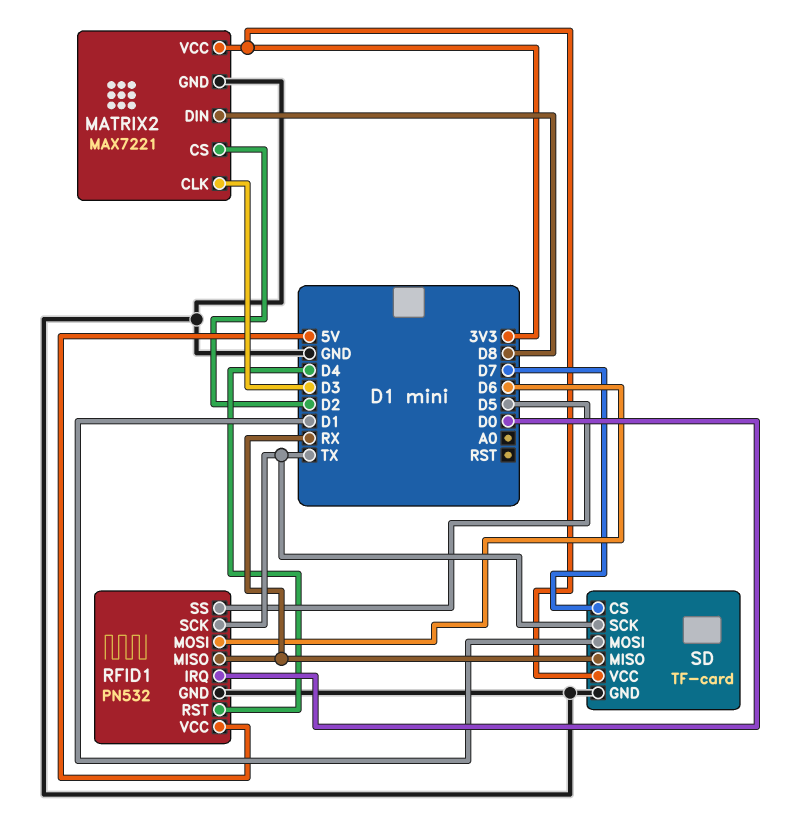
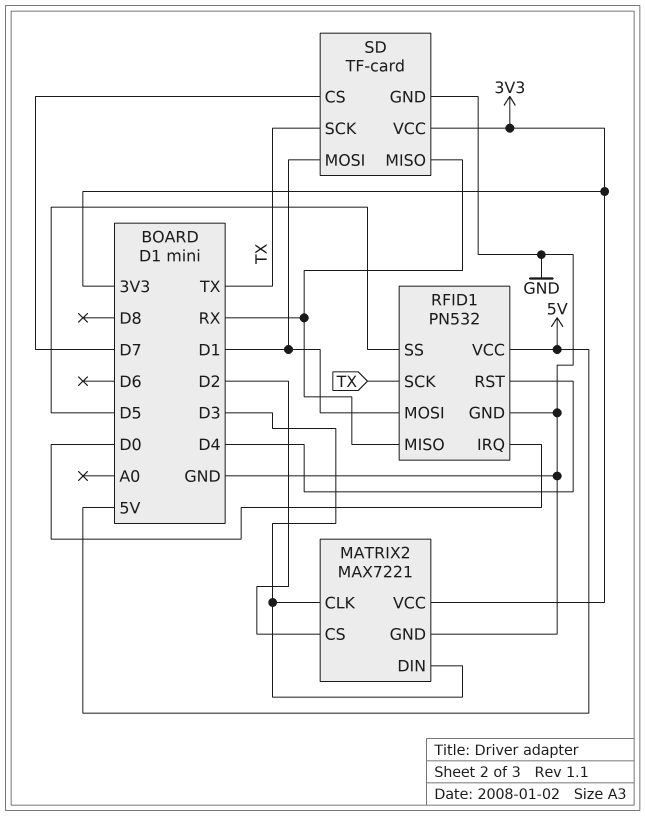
MATRIX2 pin DIN: D8 -> D3
RFID1 pin MOSI: D6 -> D1

